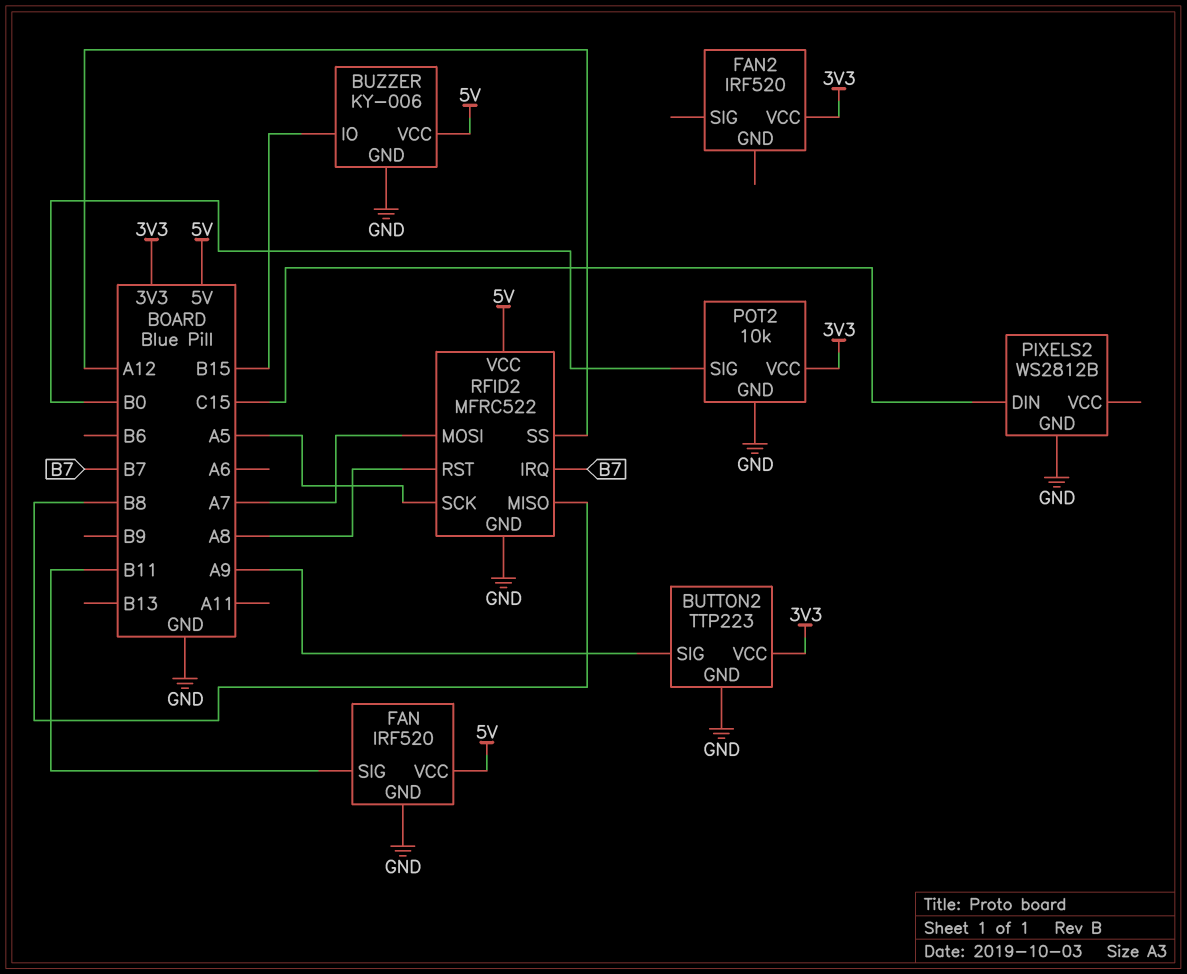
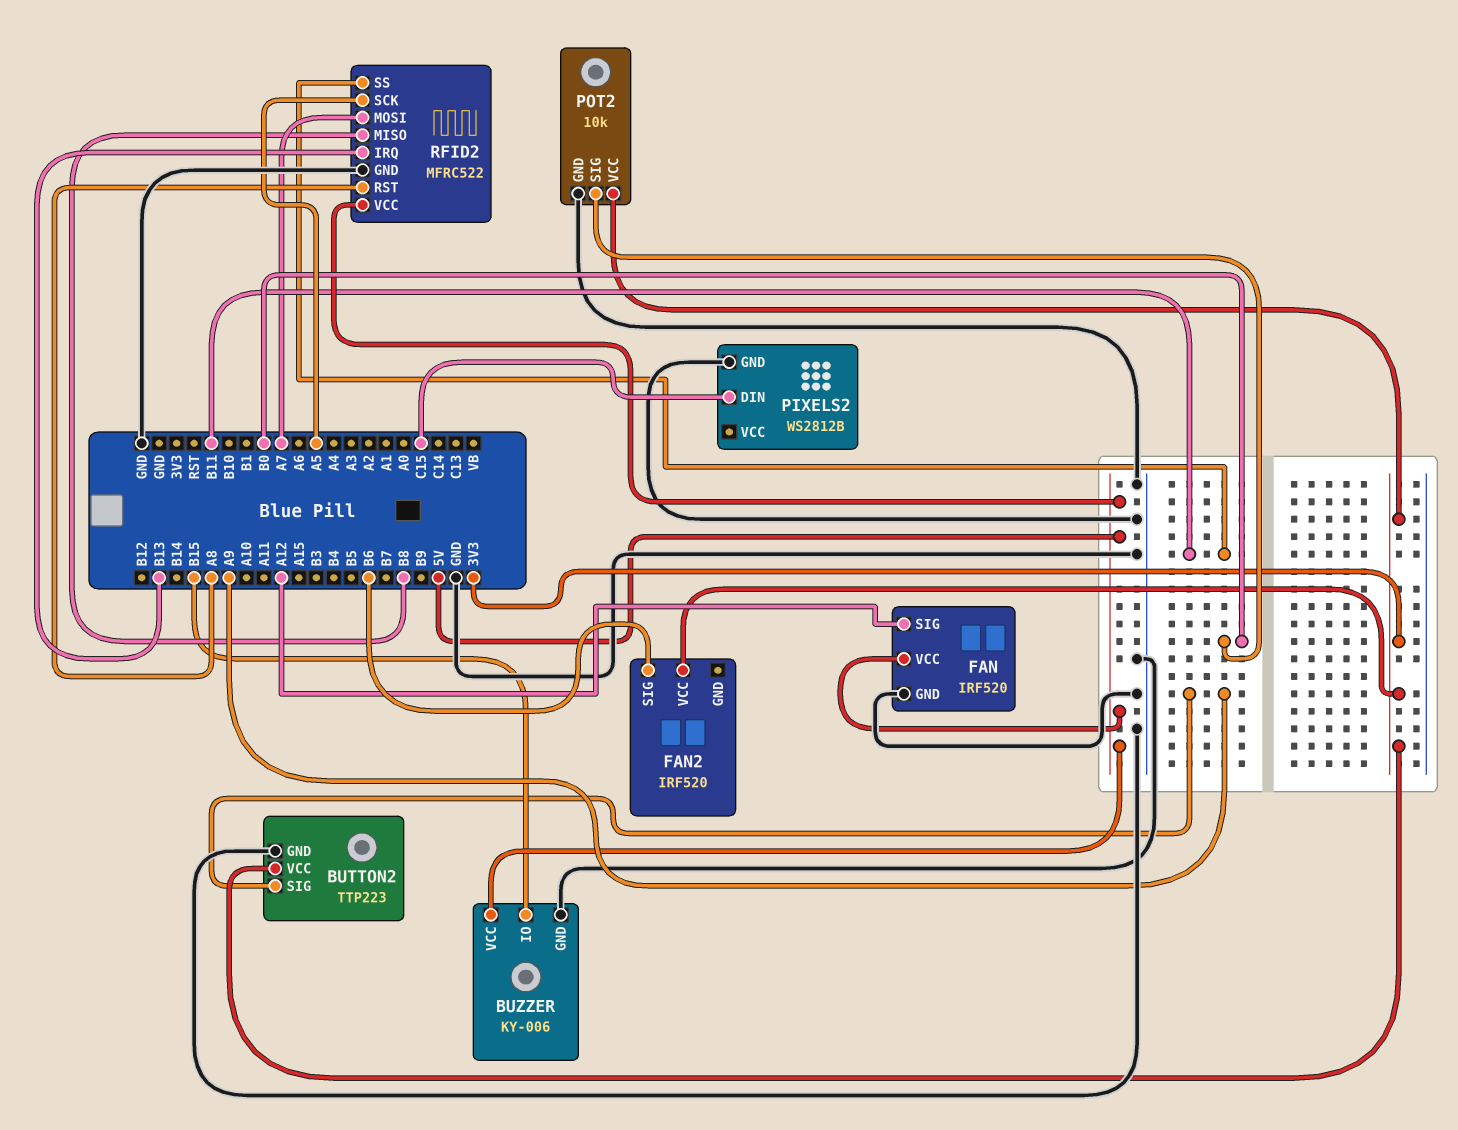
FAN pin SIG: B11 -> A12
FAN2 pin SIG: none -> B6
RFID2 pin IRQ: B7 -> B13
RFID2 pin SS: A12 -> B11

